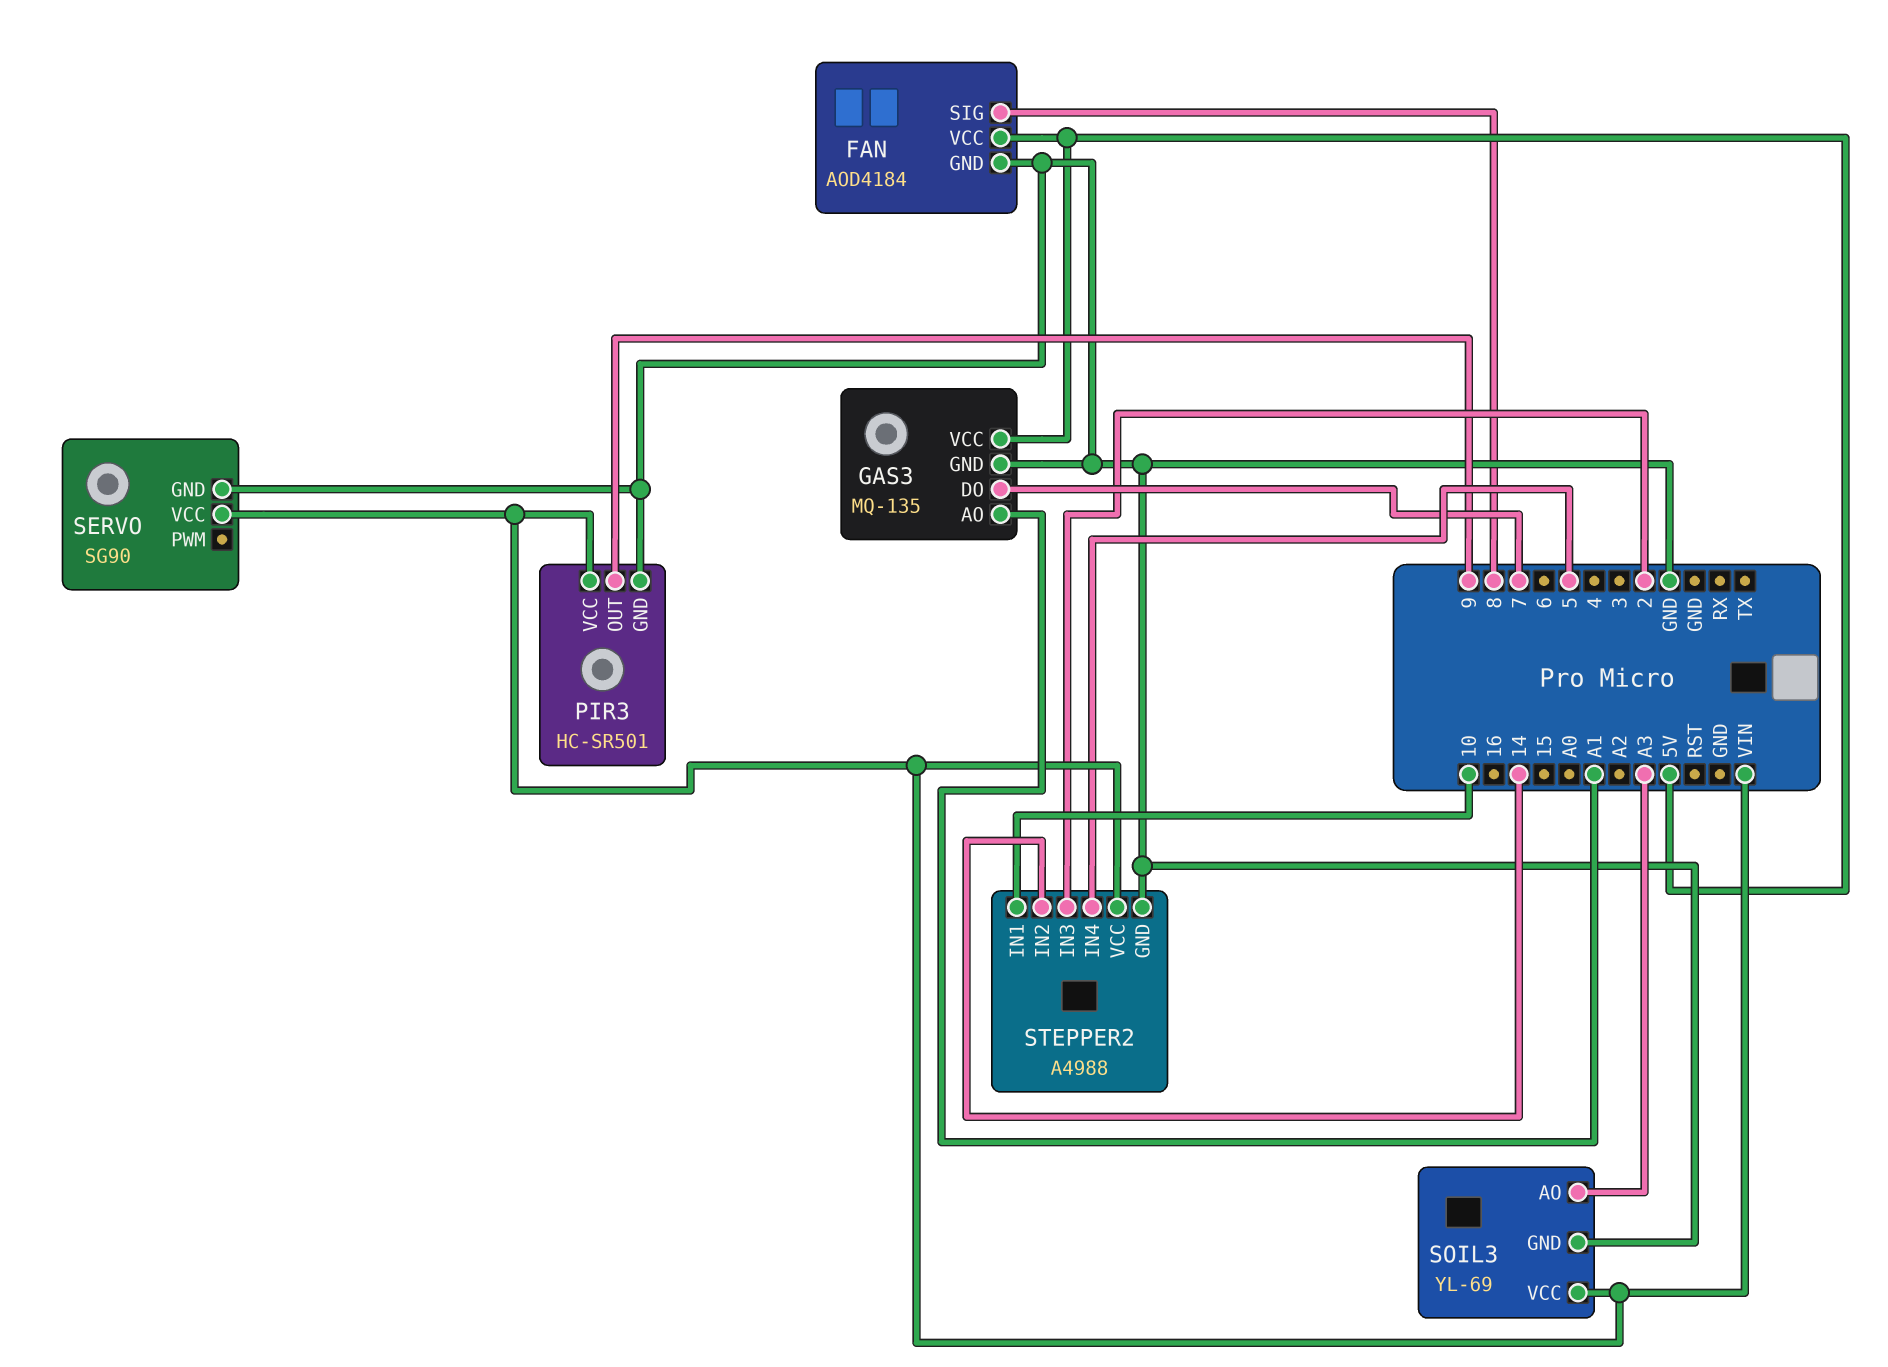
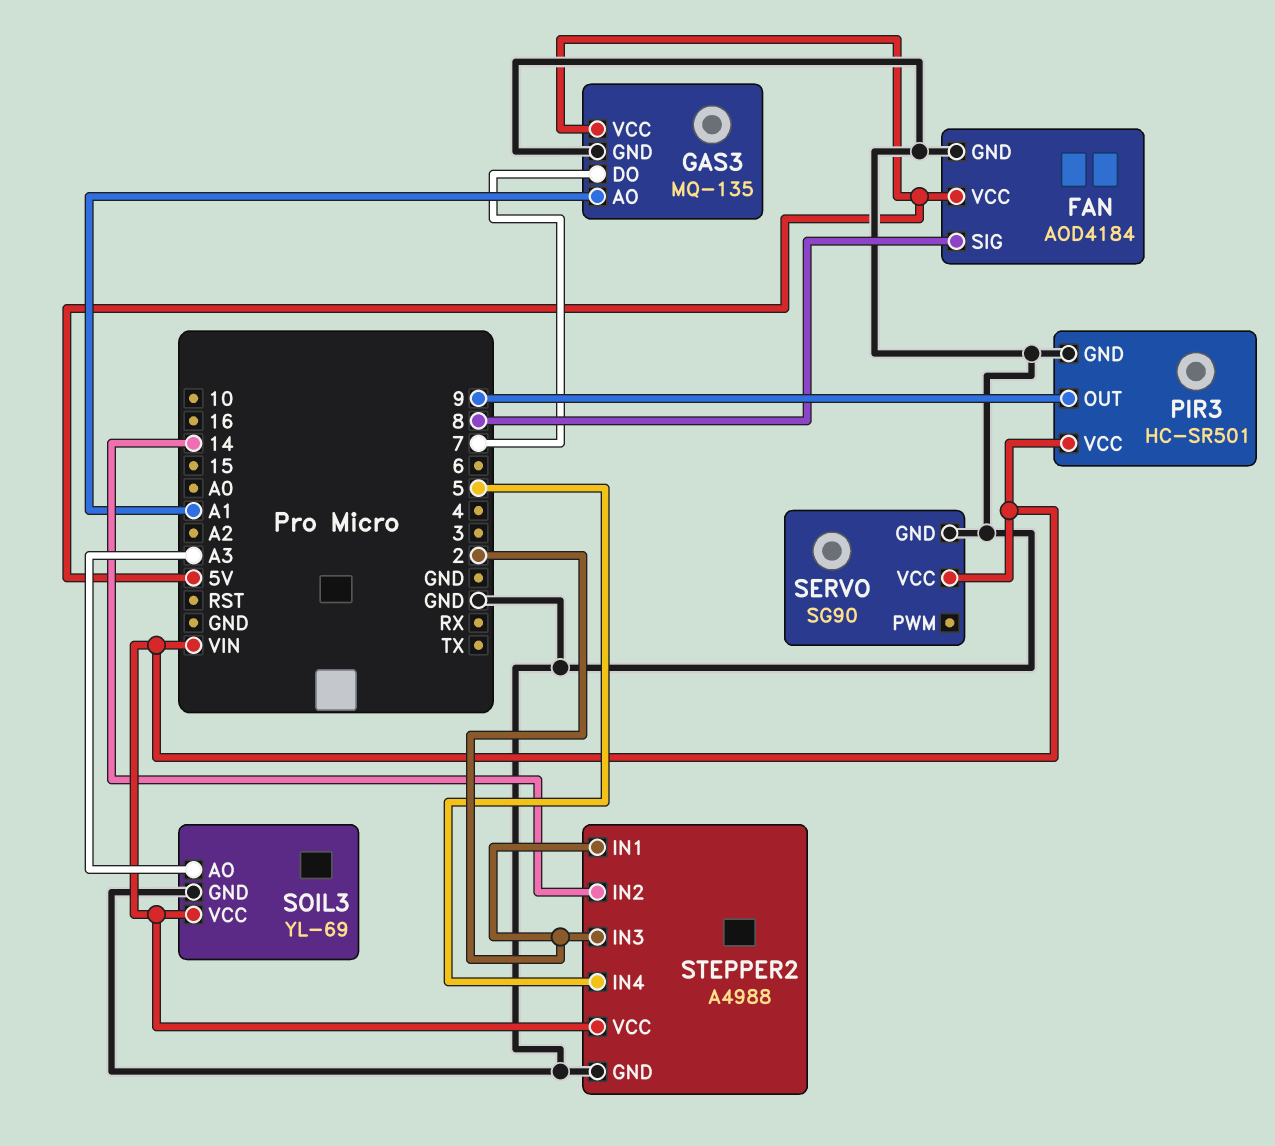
STEPPER2 pin IN1: 10 -> 2

